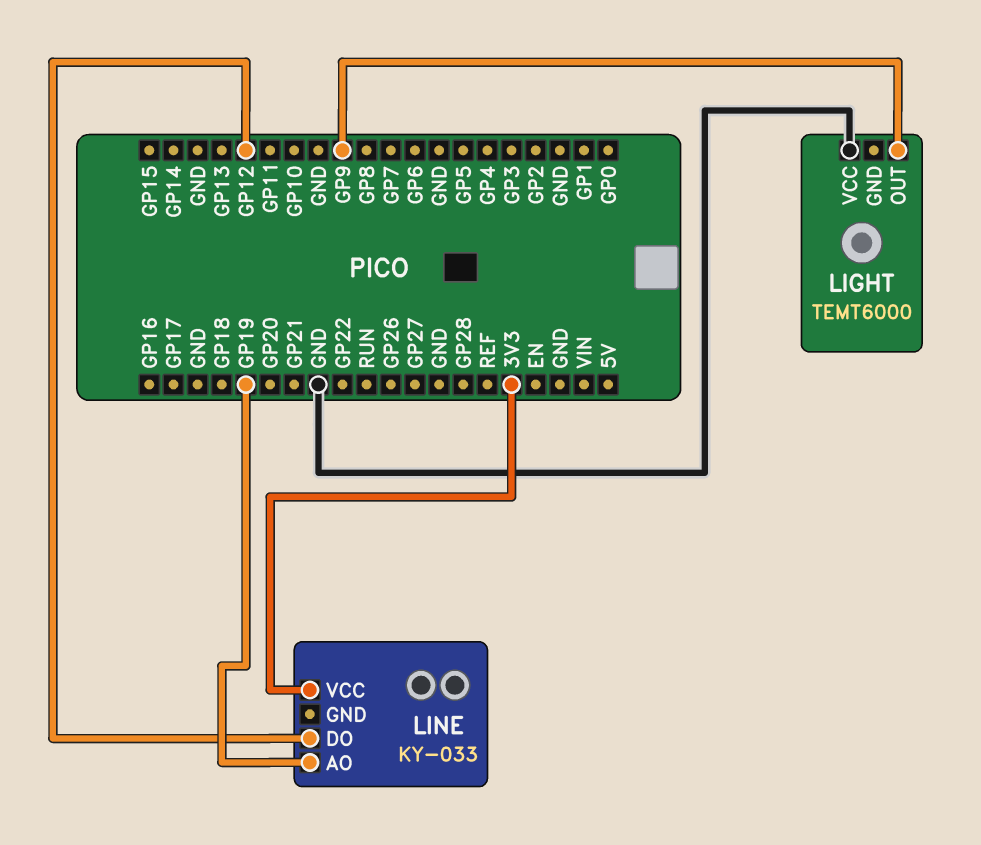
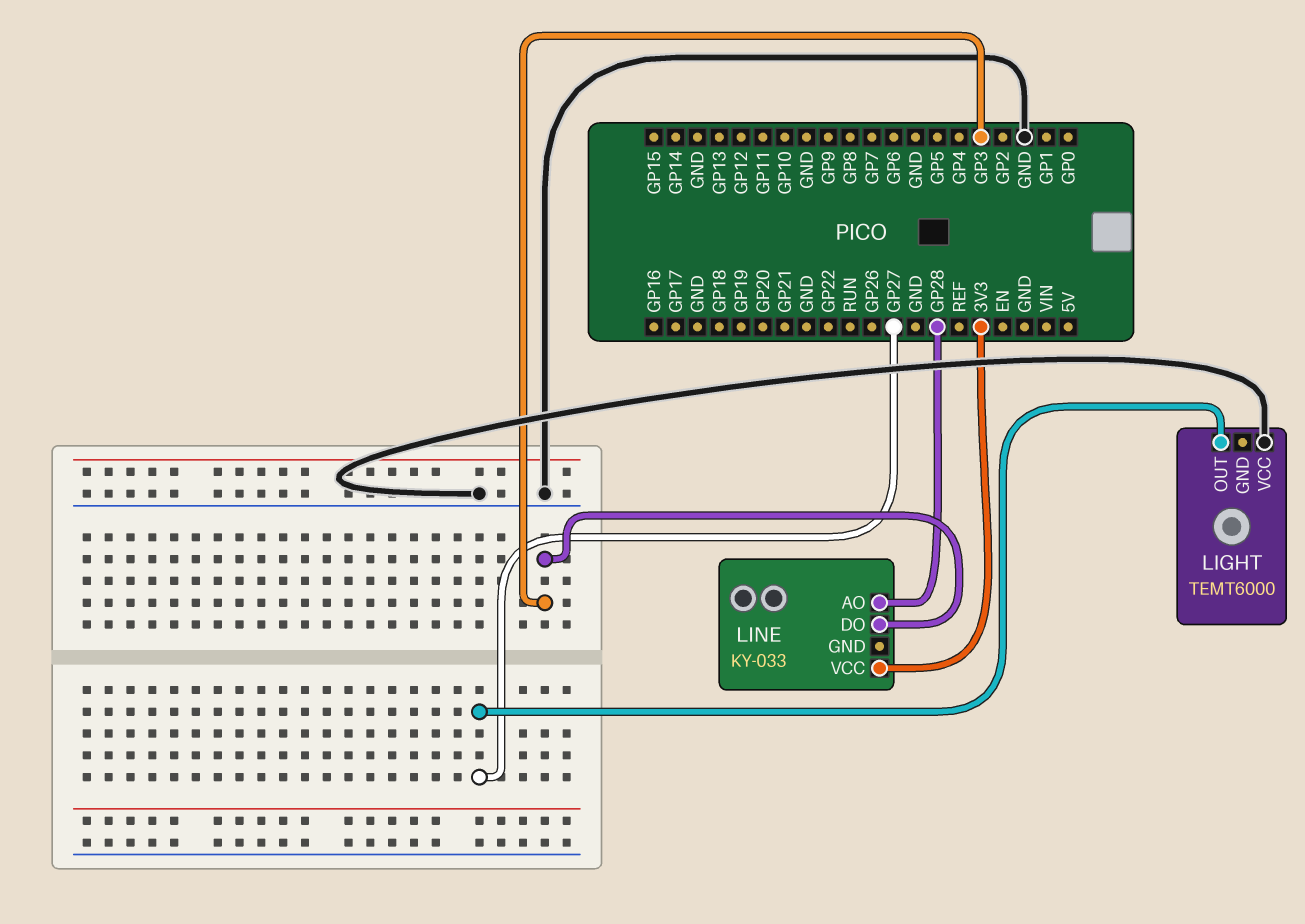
LIGHT pin OUT: GP9 -> GP27
LINE pin AO: GP19 -> GP28
LINE pin DO: GP12 -> GP3

